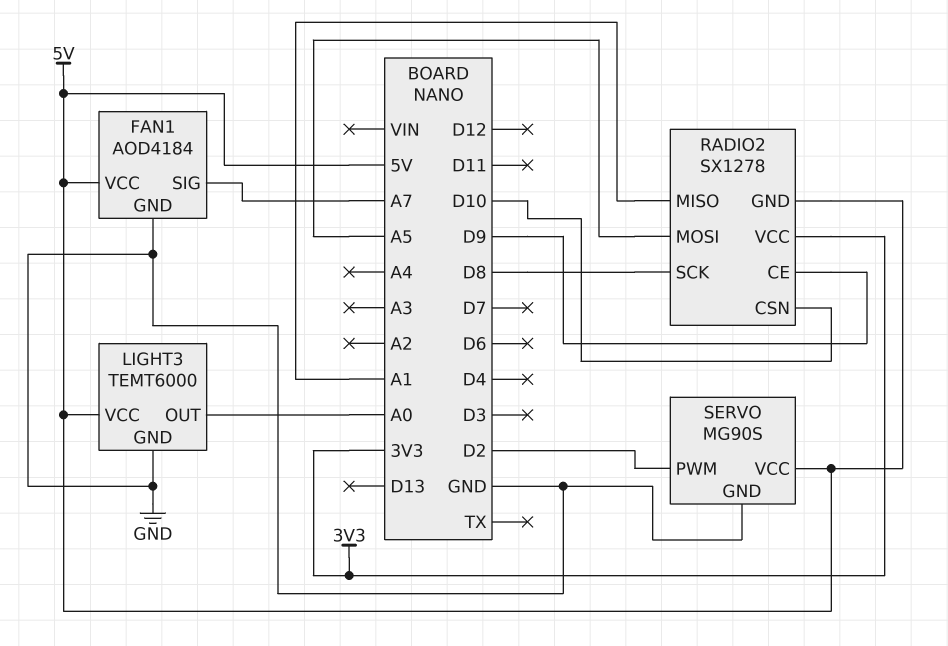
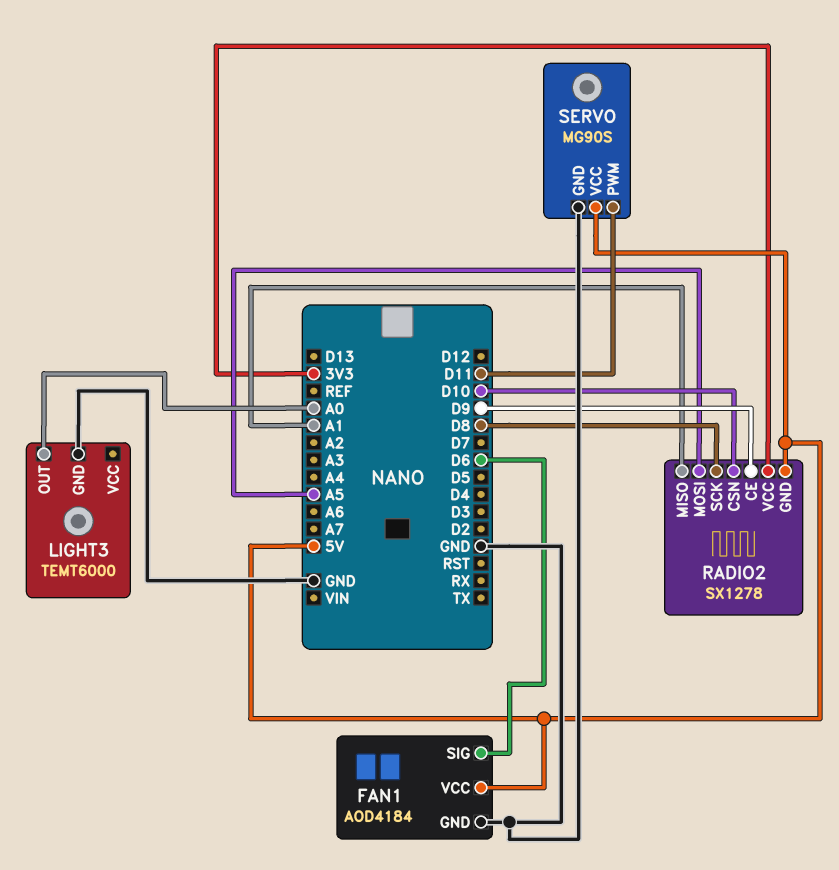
FAN1 pin SIG: A7 -> D6
LIGHT3 pin VCC: 5V -> none
SERVO pin PWM: D2 -> D11

